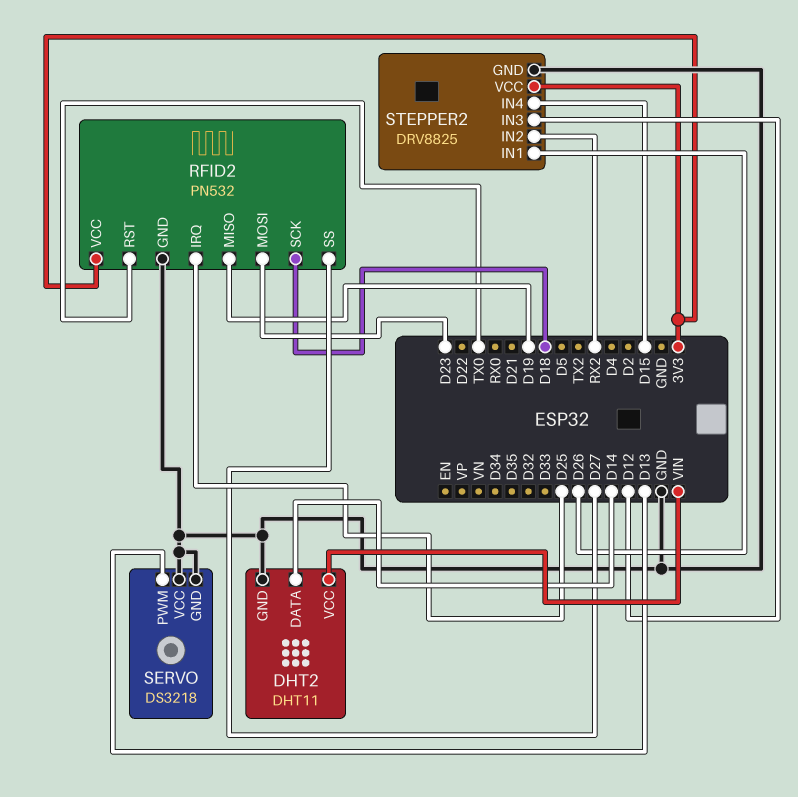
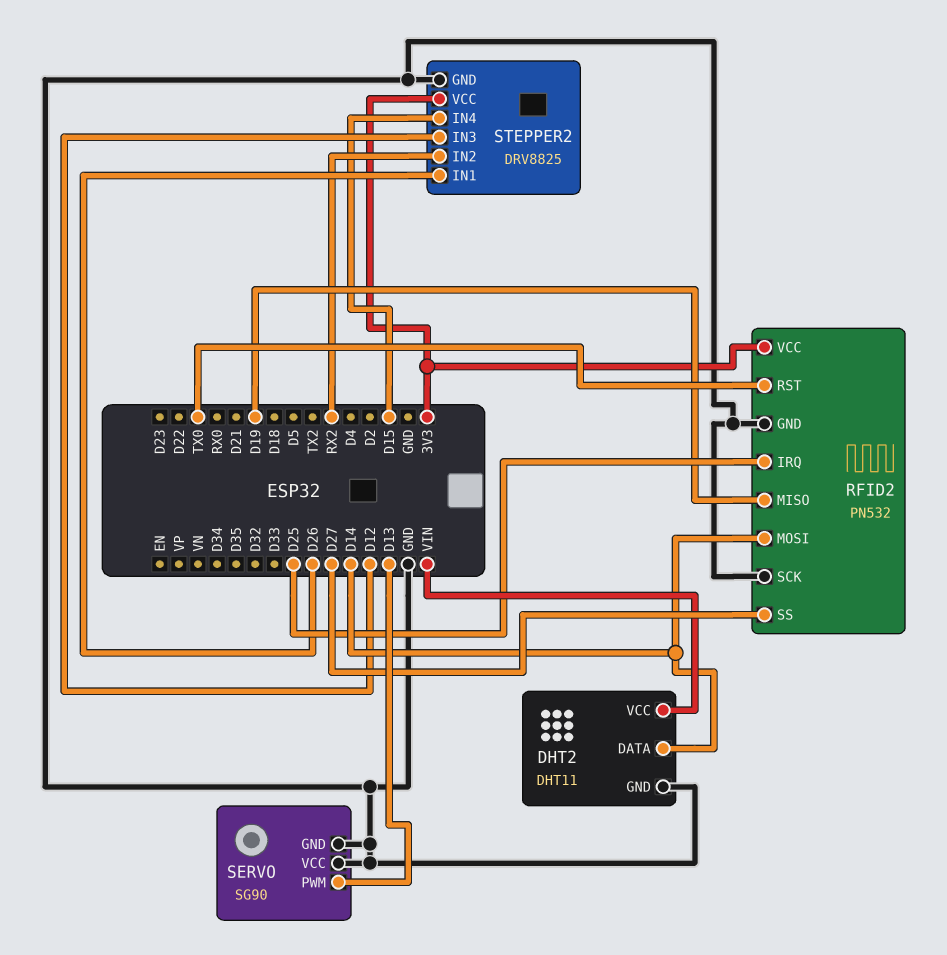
RFID2 pin MOSI: D23 -> D14
RFID2 pin SCK: D18 -> GND
SERVO: DS3218 -> SG90

